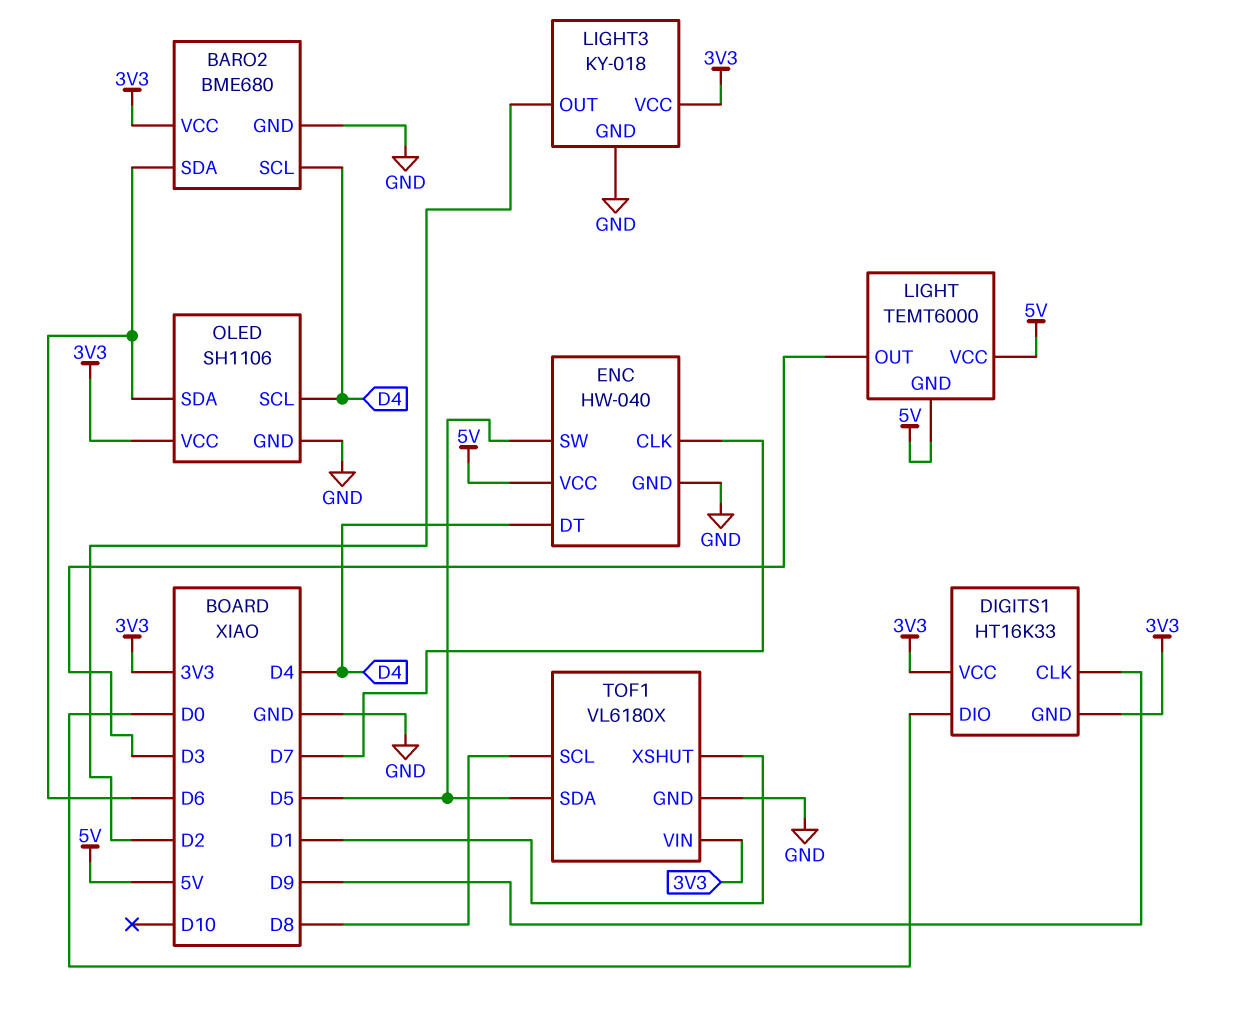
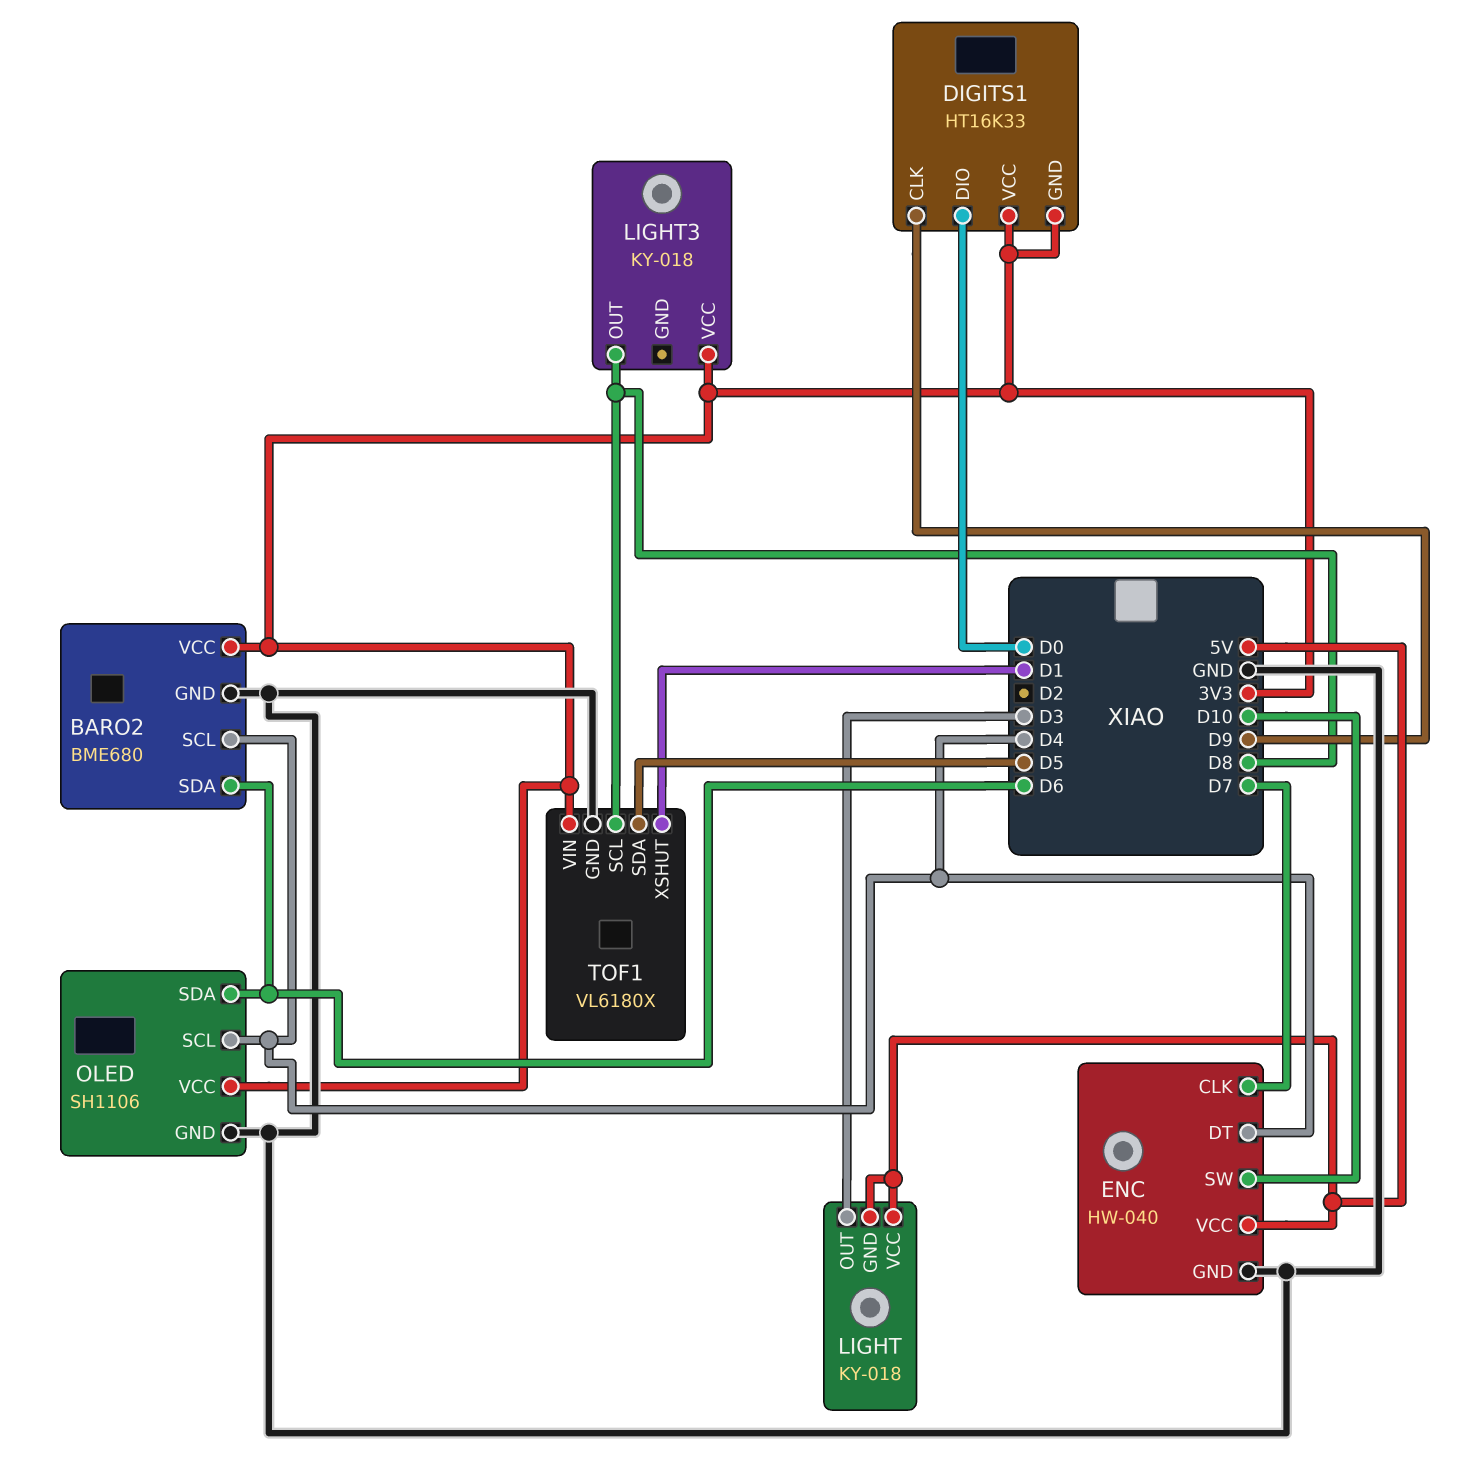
ENC pin SW: D5 -> D10
LIGHT: TEMT6000 -> KY-018
LIGHT3 pin GND: GND -> none
LIGHT3 pin OUT: D2 -> D8

